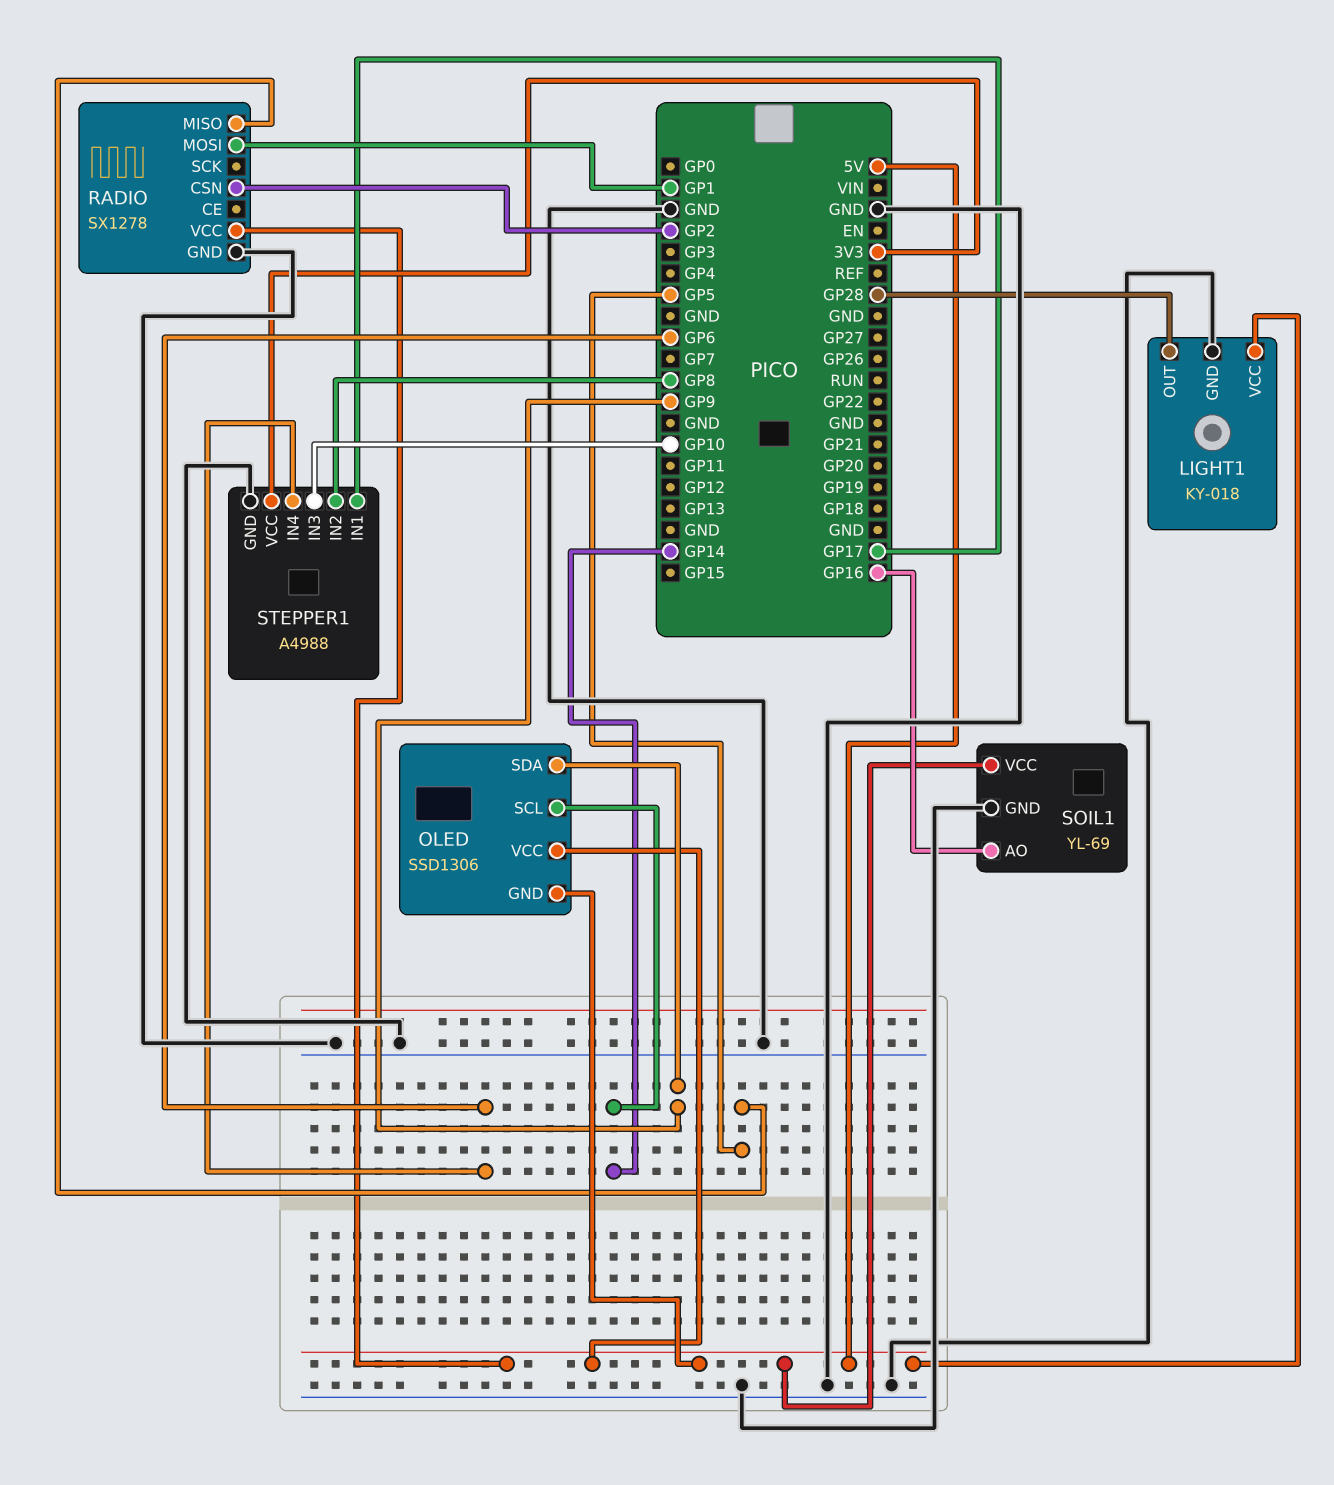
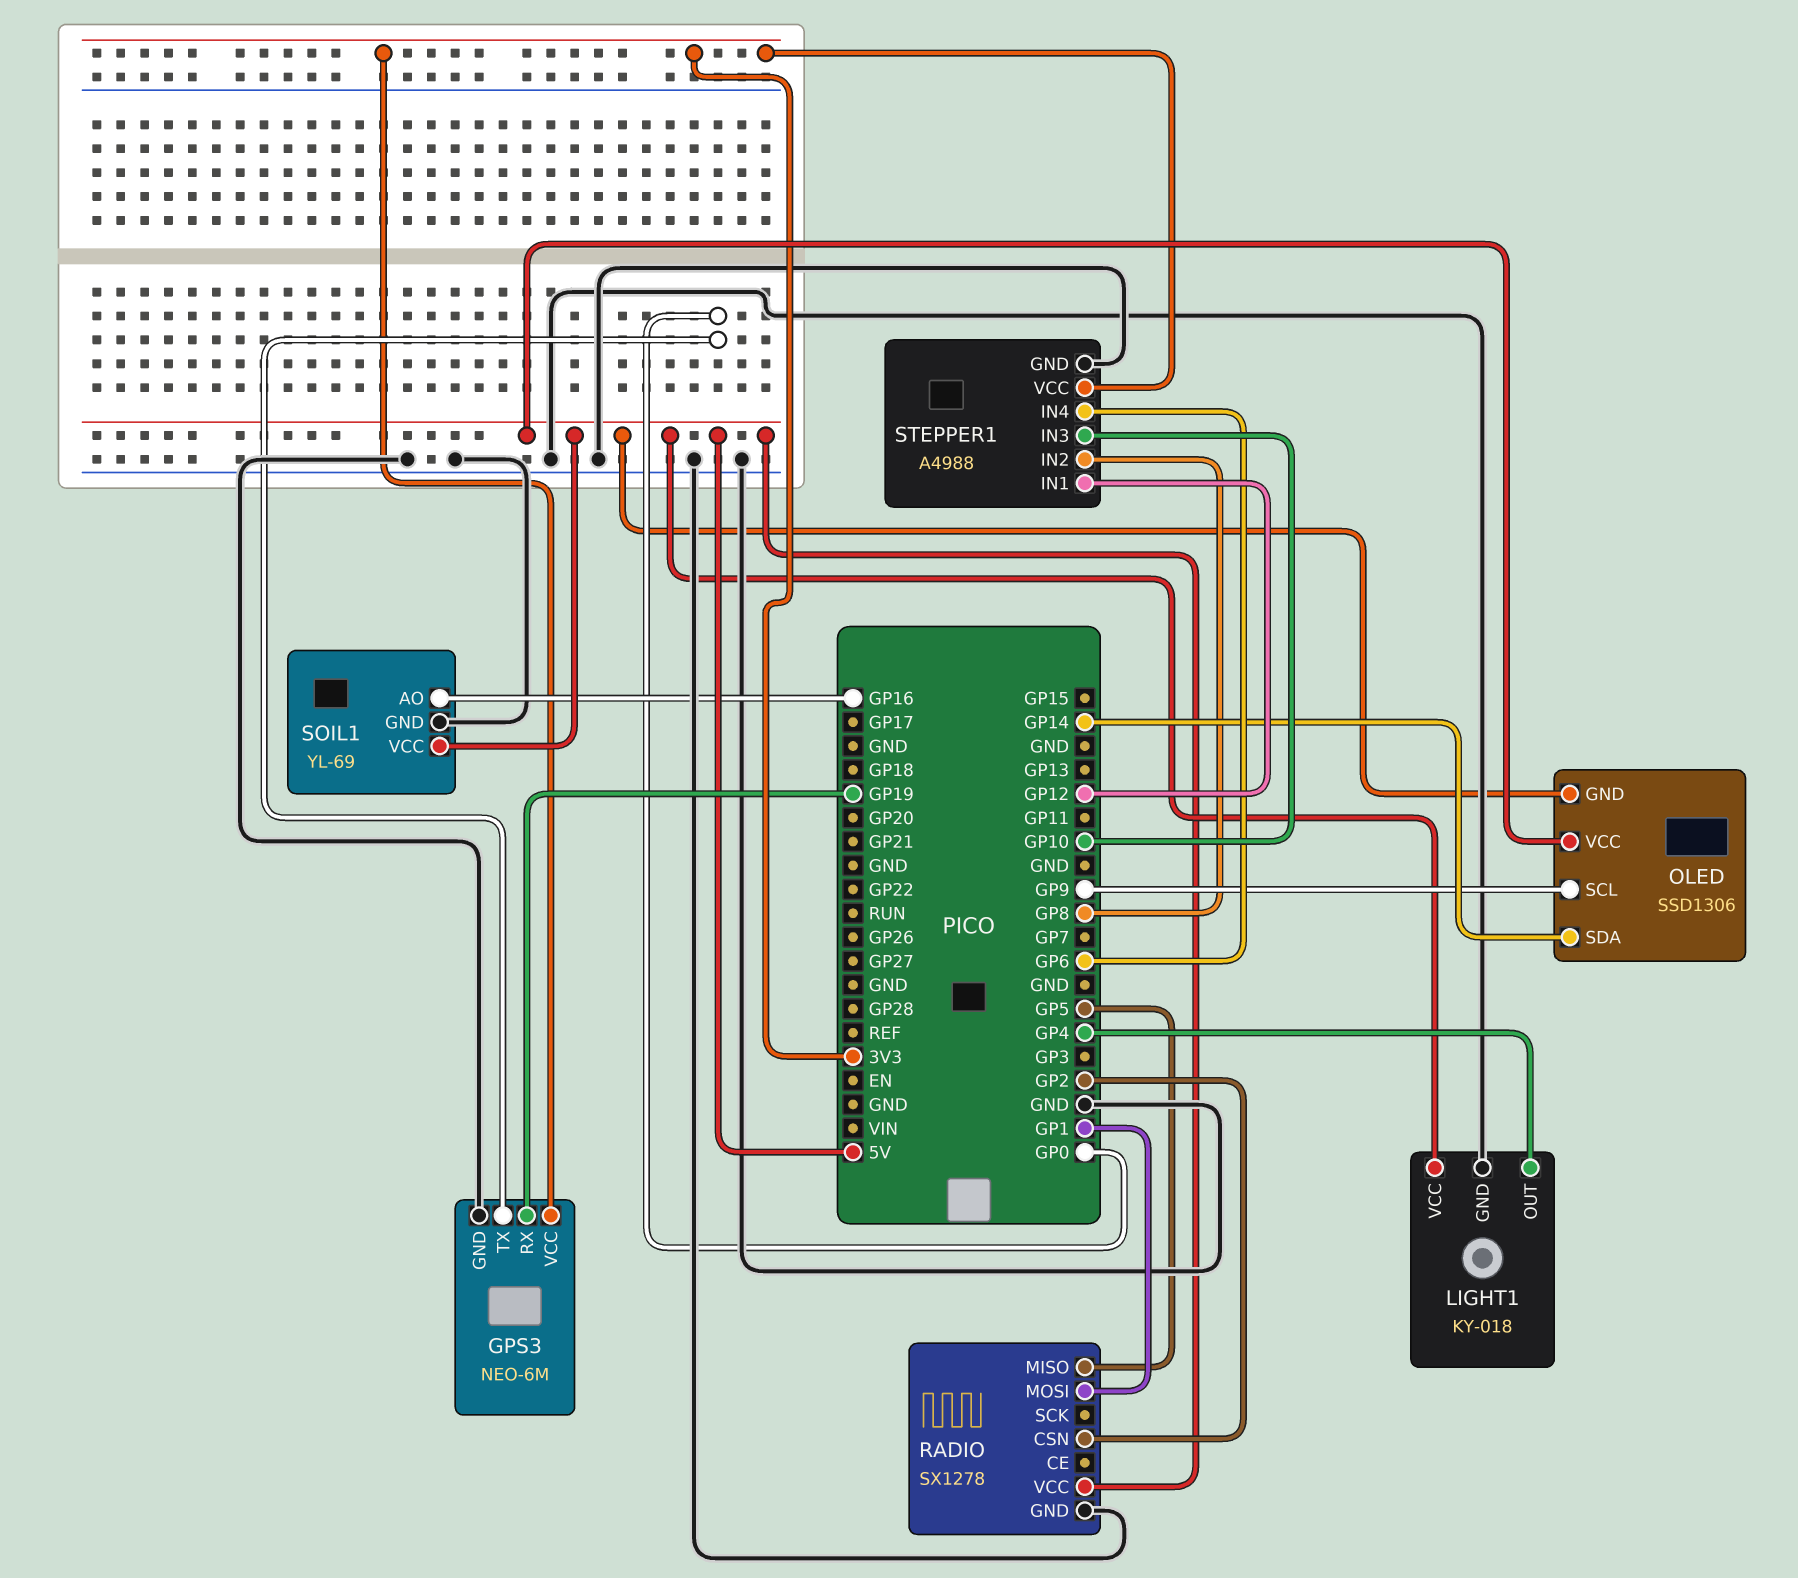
GPS3: none -> NEO-6M
GPS3 pin GND: none -> GND
GPS3 pin RX: none -> GP19
GPS3 pin TX: none -> GP0
GPS3 pin VCC: none -> 3V3
LIGHT1 pin OUT: GP28 -> GP4
OLED pin SCL: GP14 -> GP9
OLED pin SDA: GP9 -> GP14
STEPPER1 pin IN1: GP17 -> GP12

